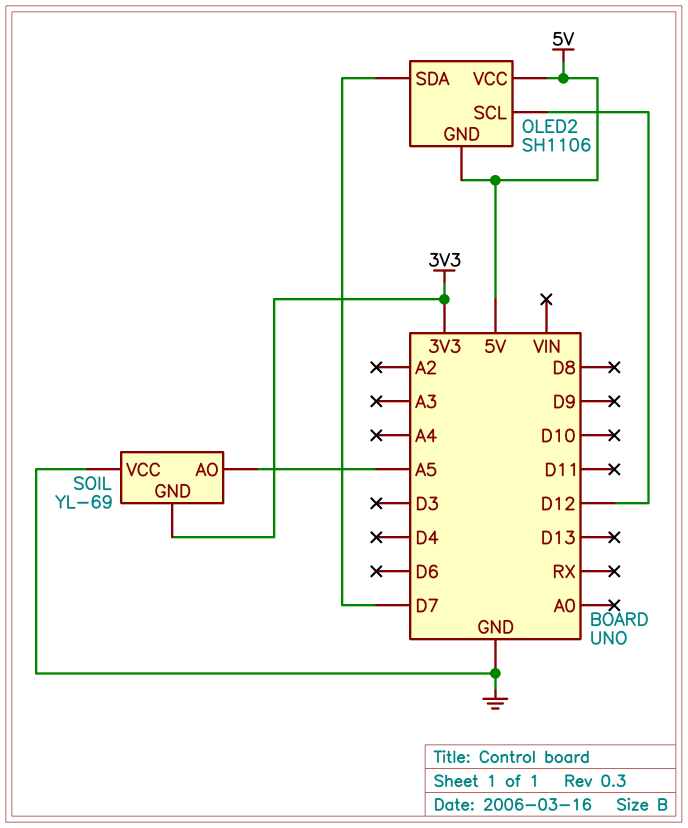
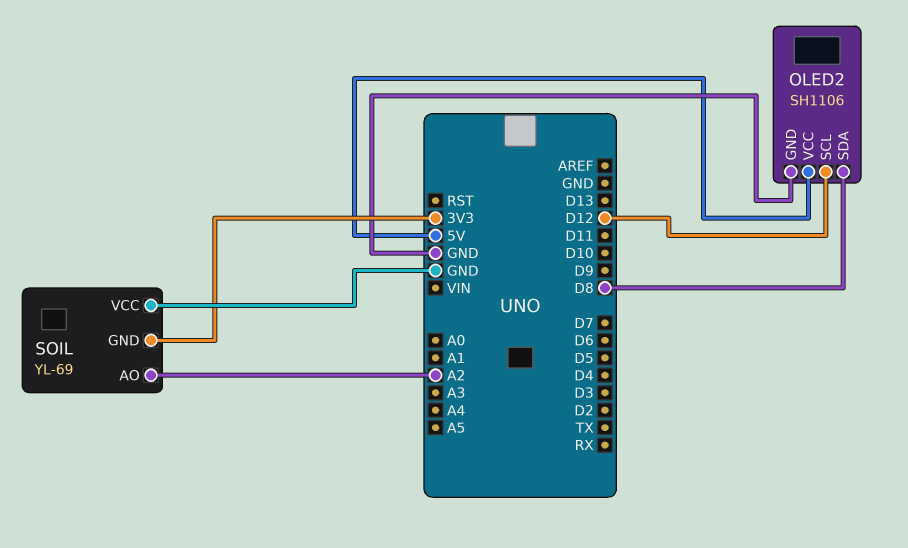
OLED2 pin GND: 5V -> GND
OLED2 pin SDA: D7 -> D8
SOIL pin AO: A5 -> A2

